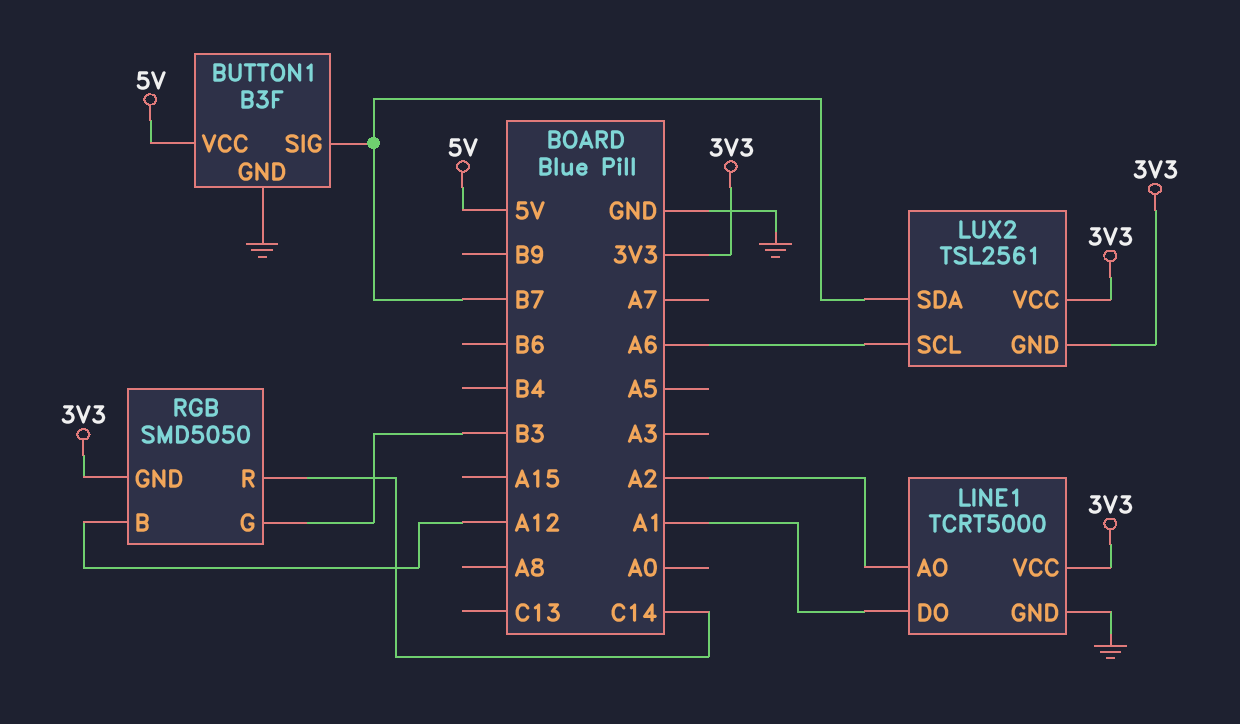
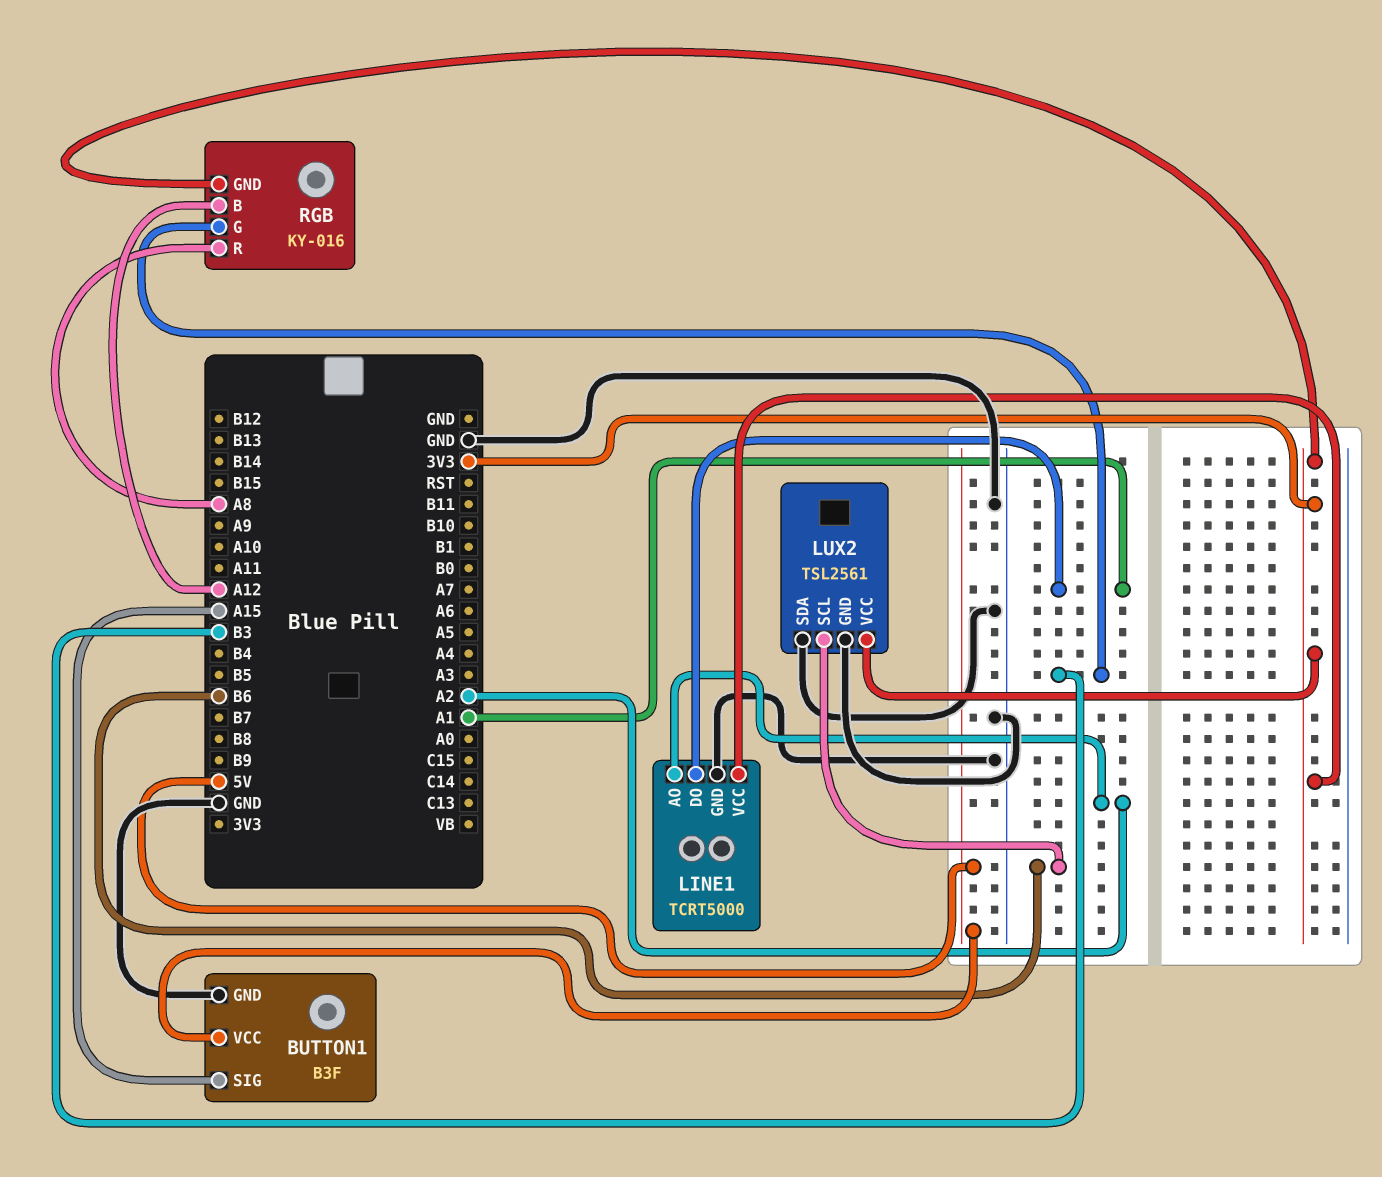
BUTTON1 pin SIG: B7 -> A15
LUX2 pin GND: 3V3 -> GND
LUX2 pin SCL: A6 -> B6
LUX2 pin SDA: B7 -> GND
RGB: SMD5050 -> KY-016
RGB pin R: C14 -> A8

